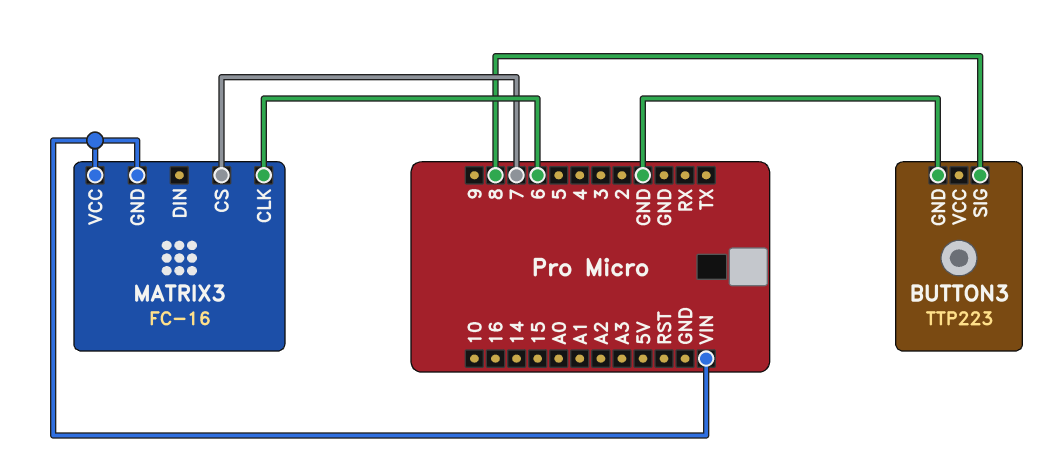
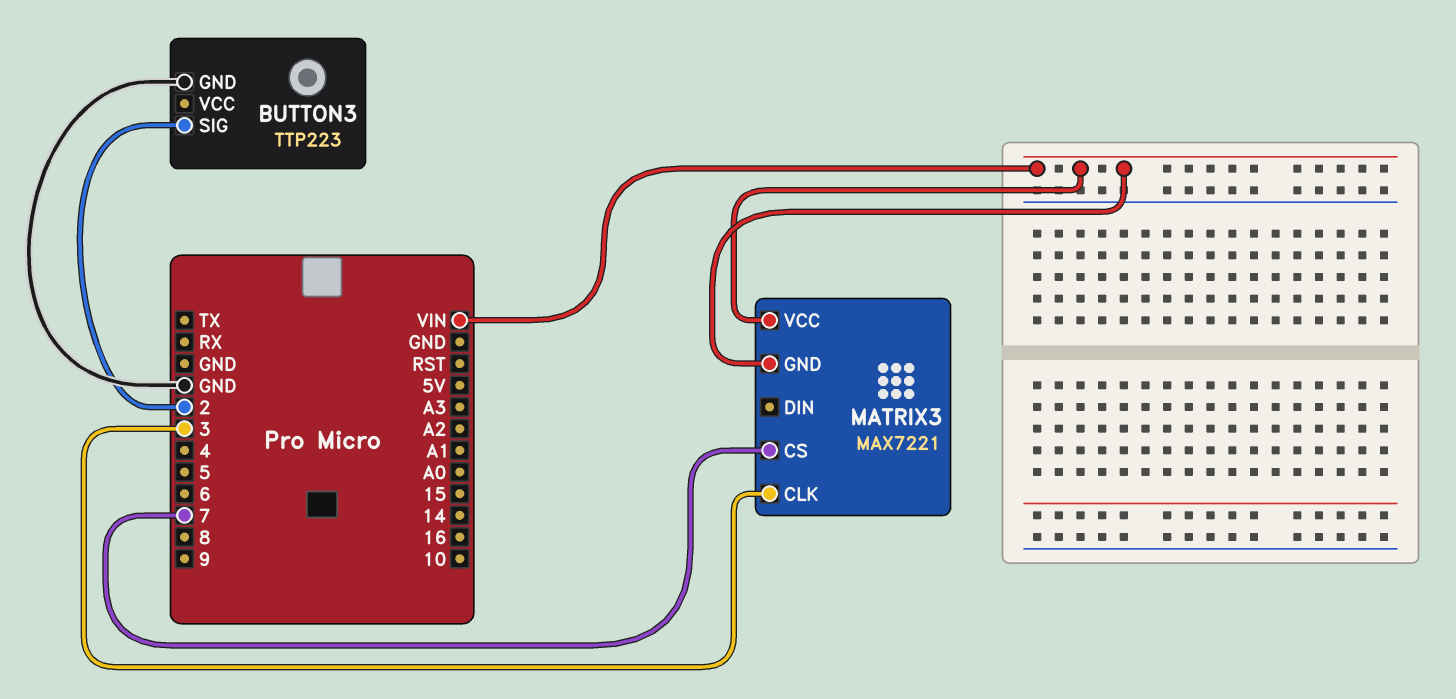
BUTTON3 pin SIG: 8 -> 2
MATRIX3: FC-16 -> MAX7221
MATRIX3 pin CLK: 6 -> 3

